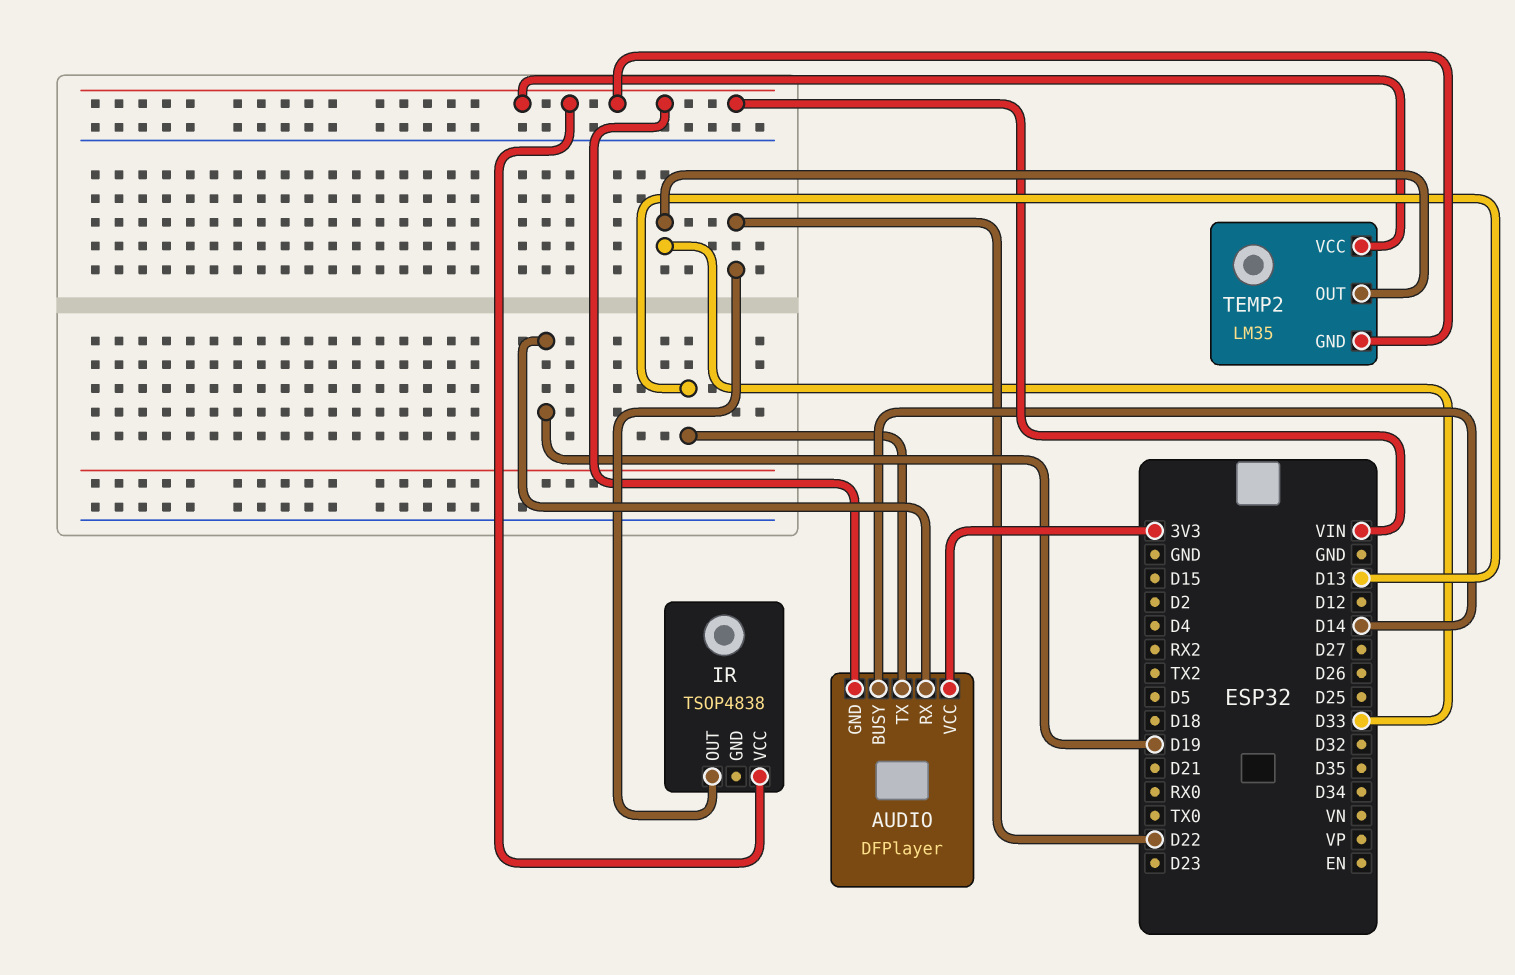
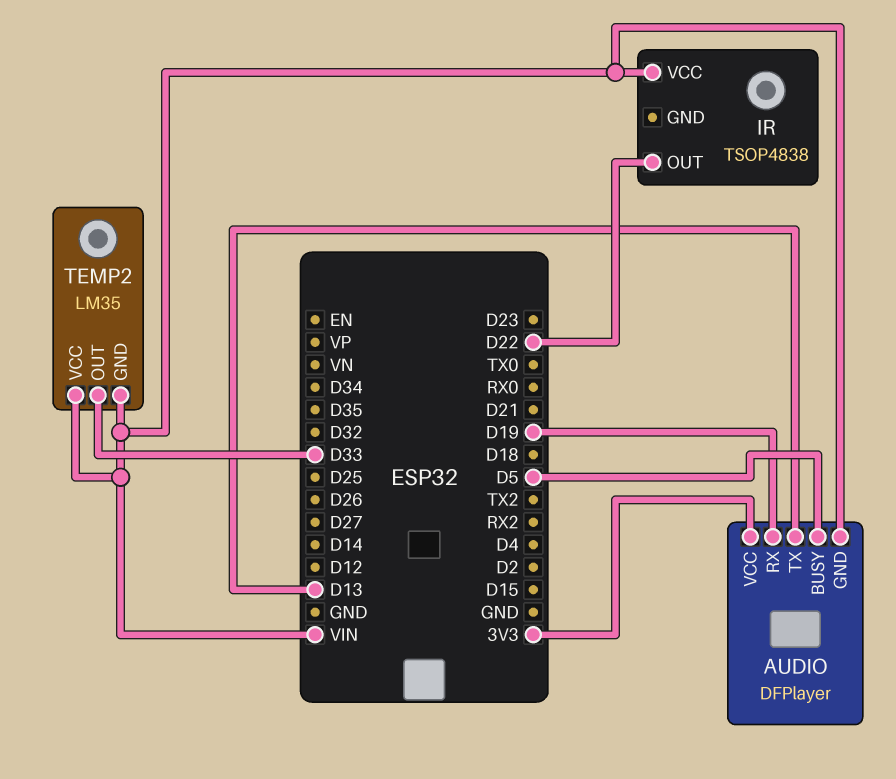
AUDIO pin BUSY: D14 -> D5

